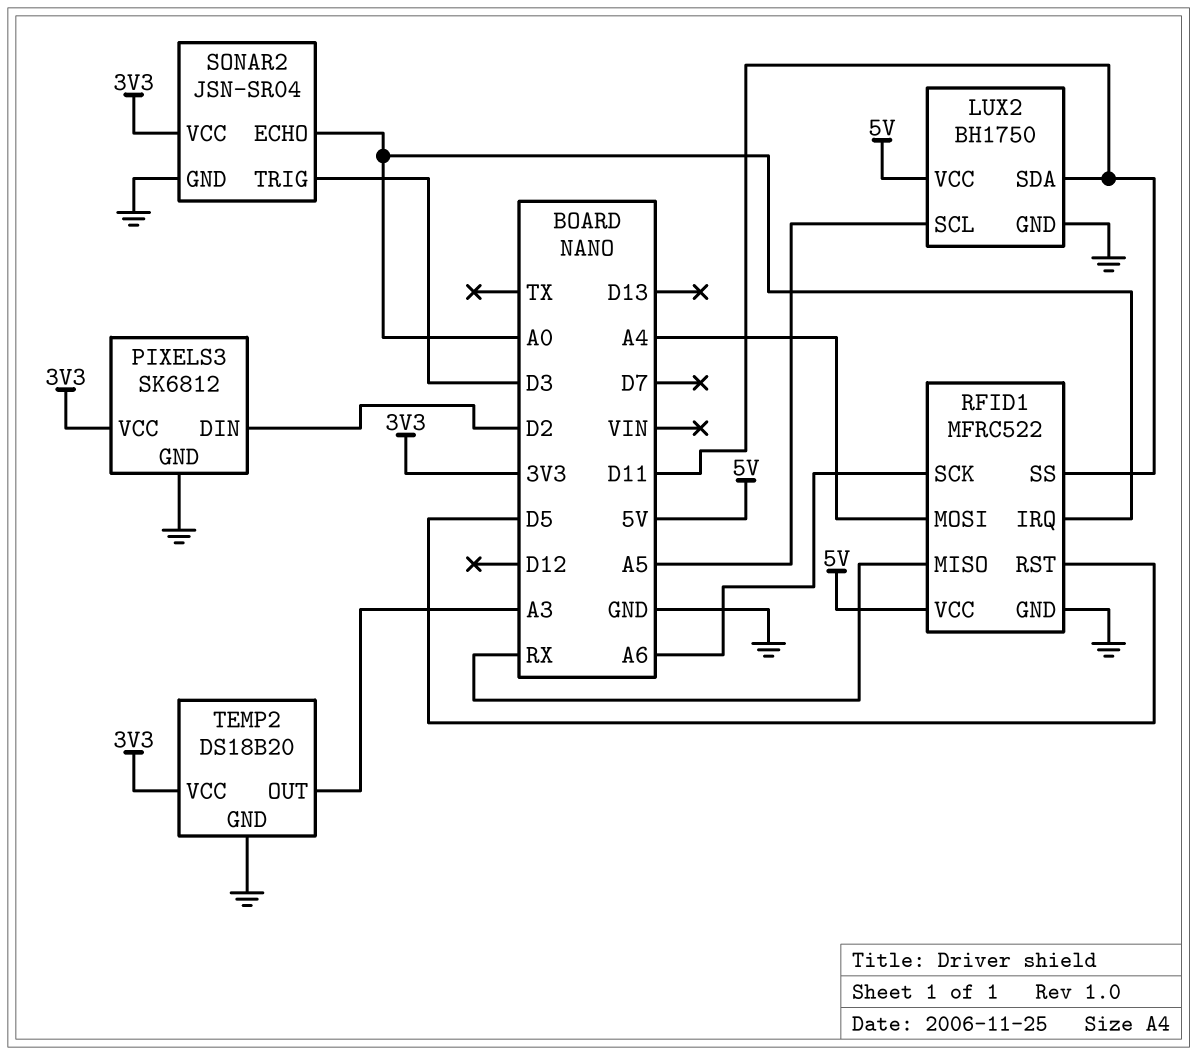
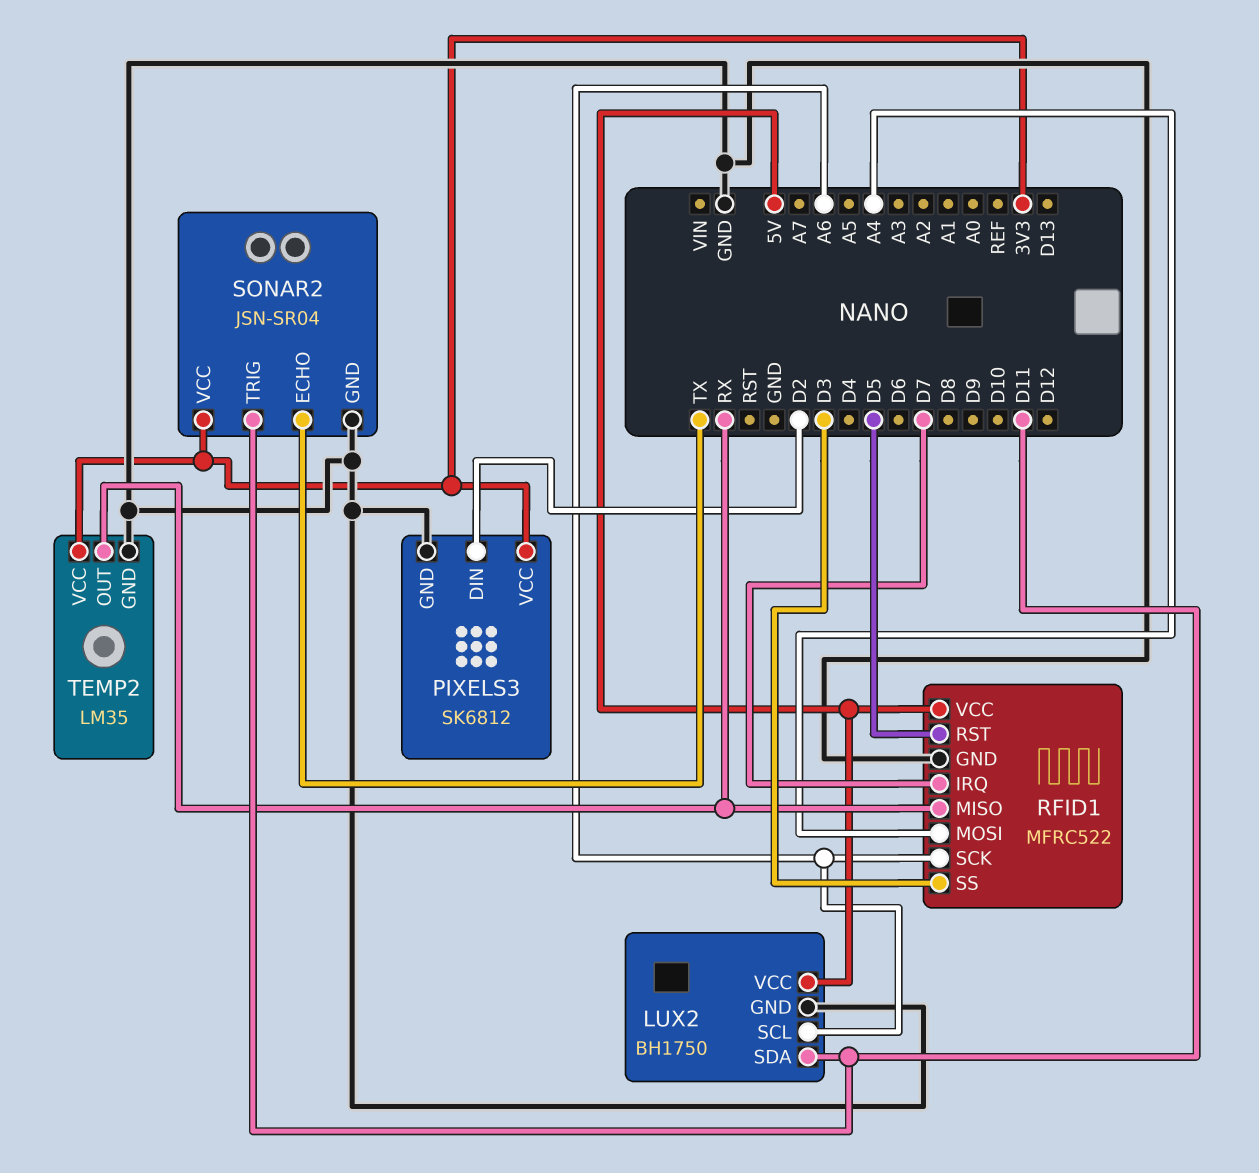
LUX2 pin SCL: A5 -> A6
RFID1 pin IRQ: A0 -> D7
RFID1 pin SS: D11 -> D3
SONAR2 pin ECHO: A0 -> TX
SONAR2 pin TRIG: D3 -> D11
TEMP2: DS18B20 -> LM35
TEMP2 pin OUT: A3 -> RX

